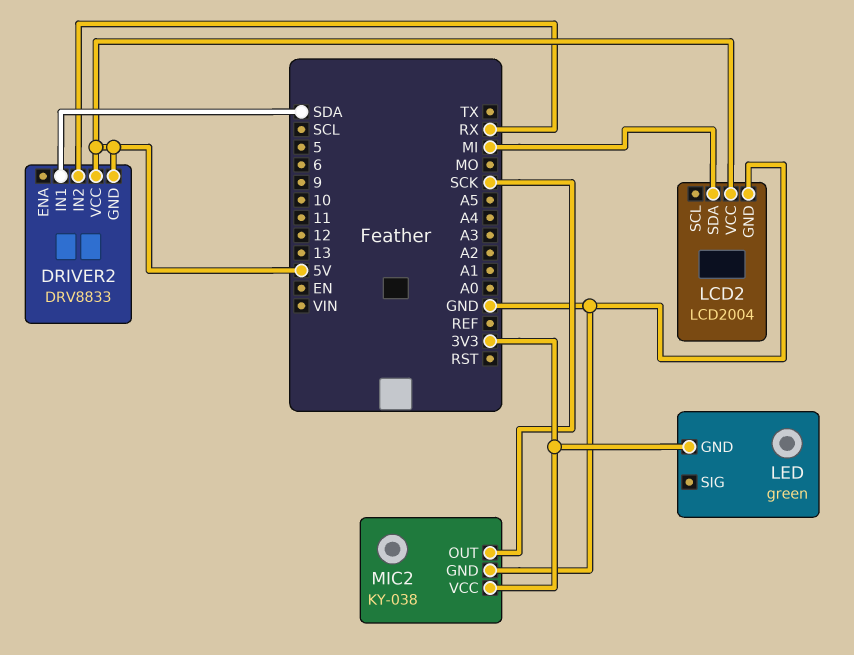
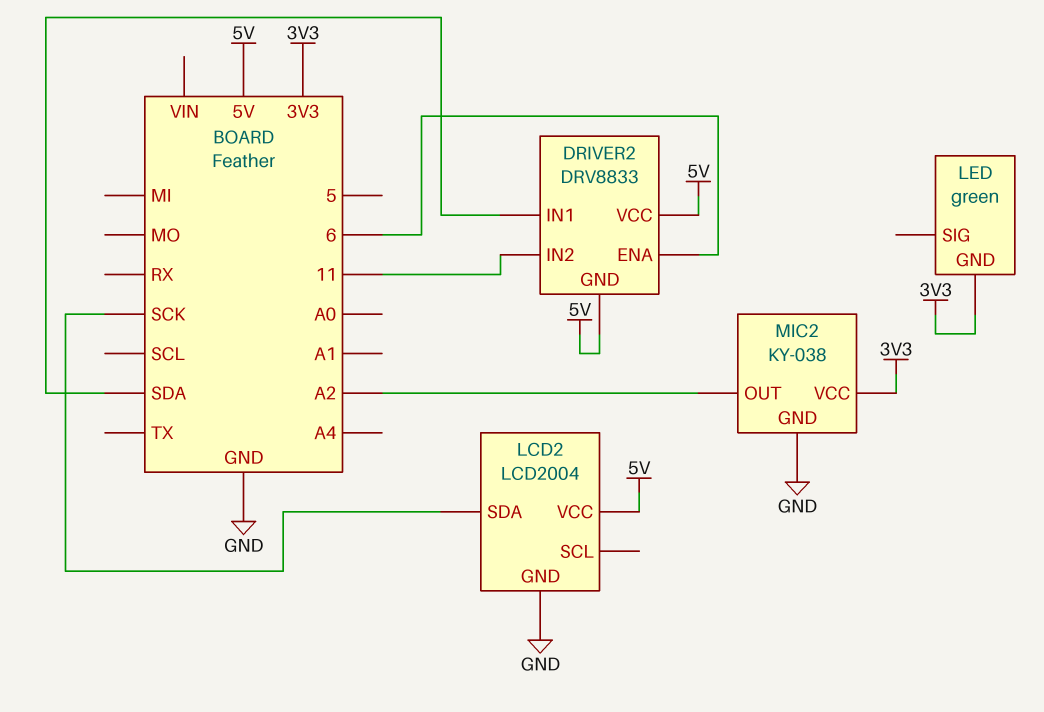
DRIVER2 pin ENA: none -> 6
DRIVER2 pin IN2: RX -> 11
LCD2 pin SDA: MI -> SCK
MIC2 pin OUT: SCK -> A2

